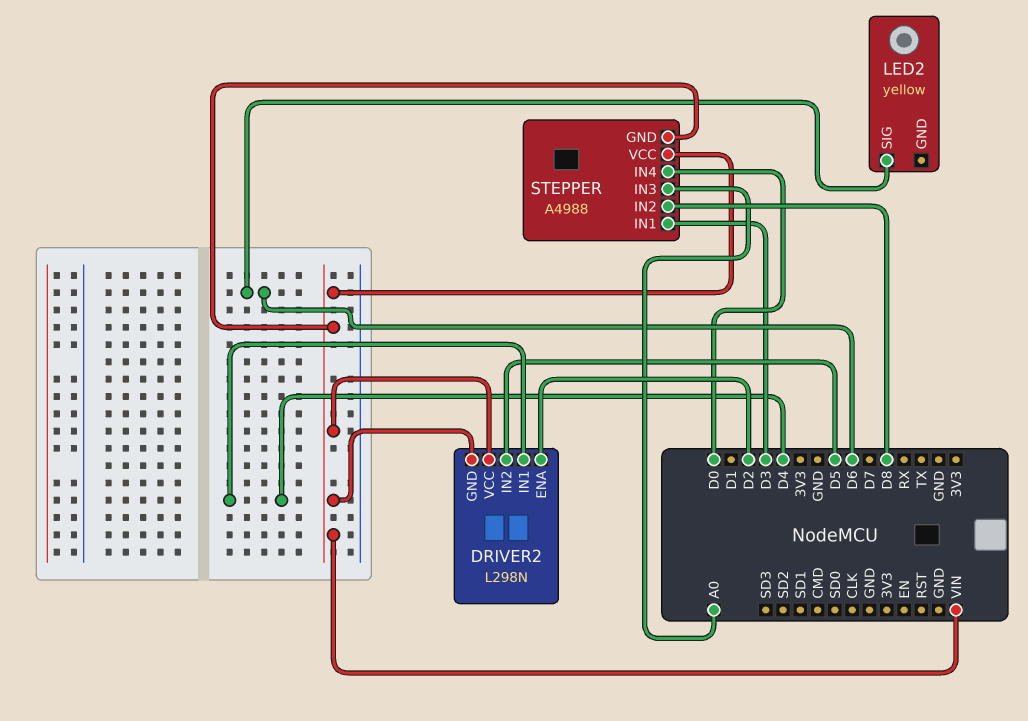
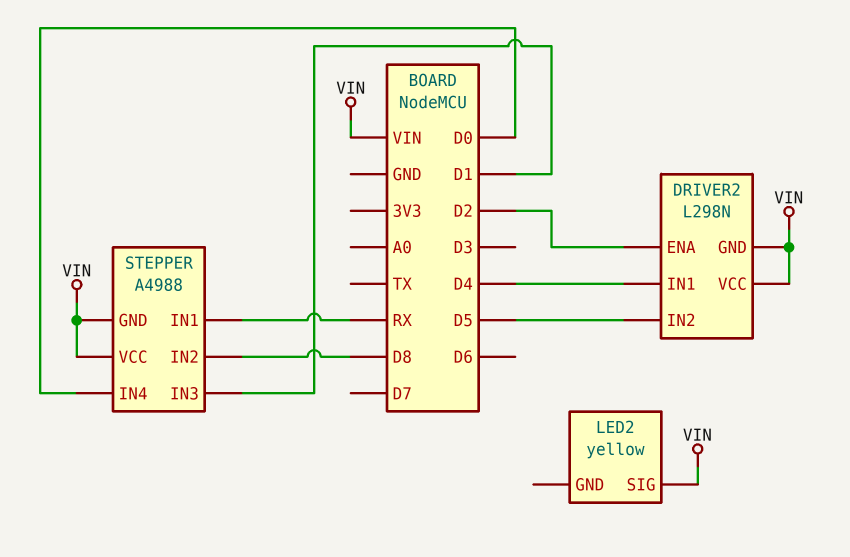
LED2 pin SIG: D6 -> VIN
STEPPER pin IN1: D3 -> RX
STEPPER pin IN3: A0 -> D1

